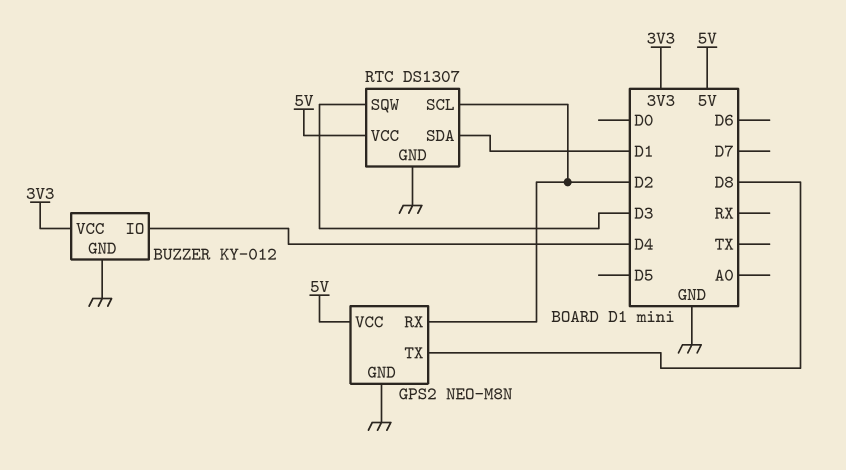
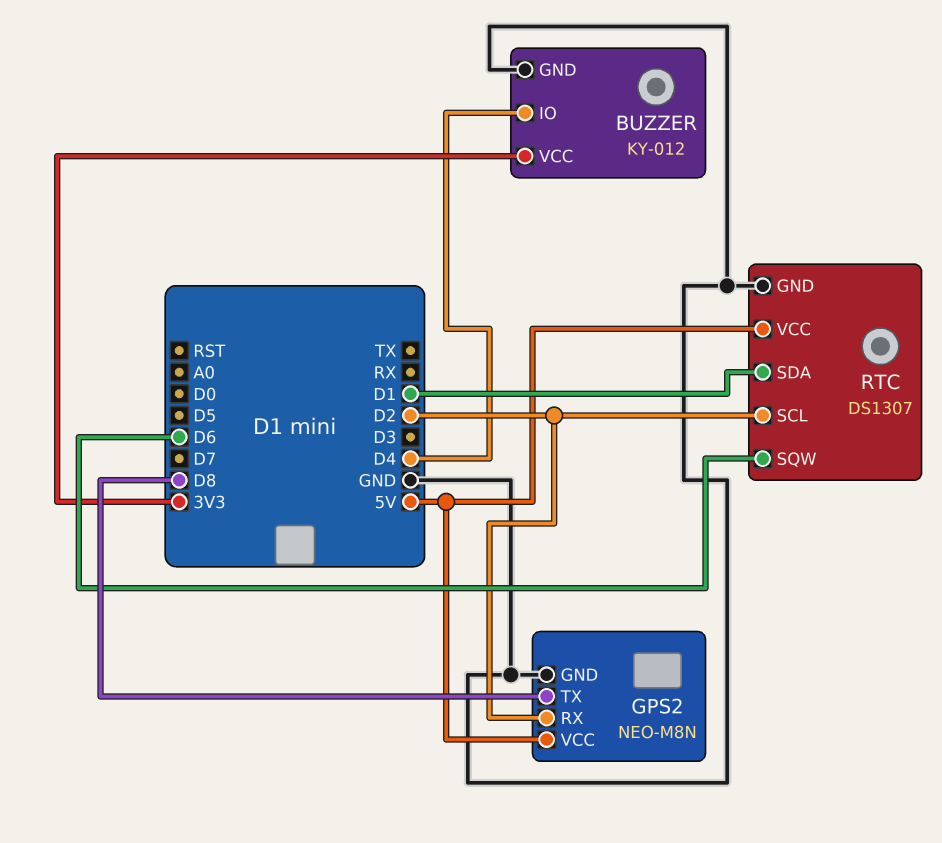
RTC pin SQW: D3 -> D6

